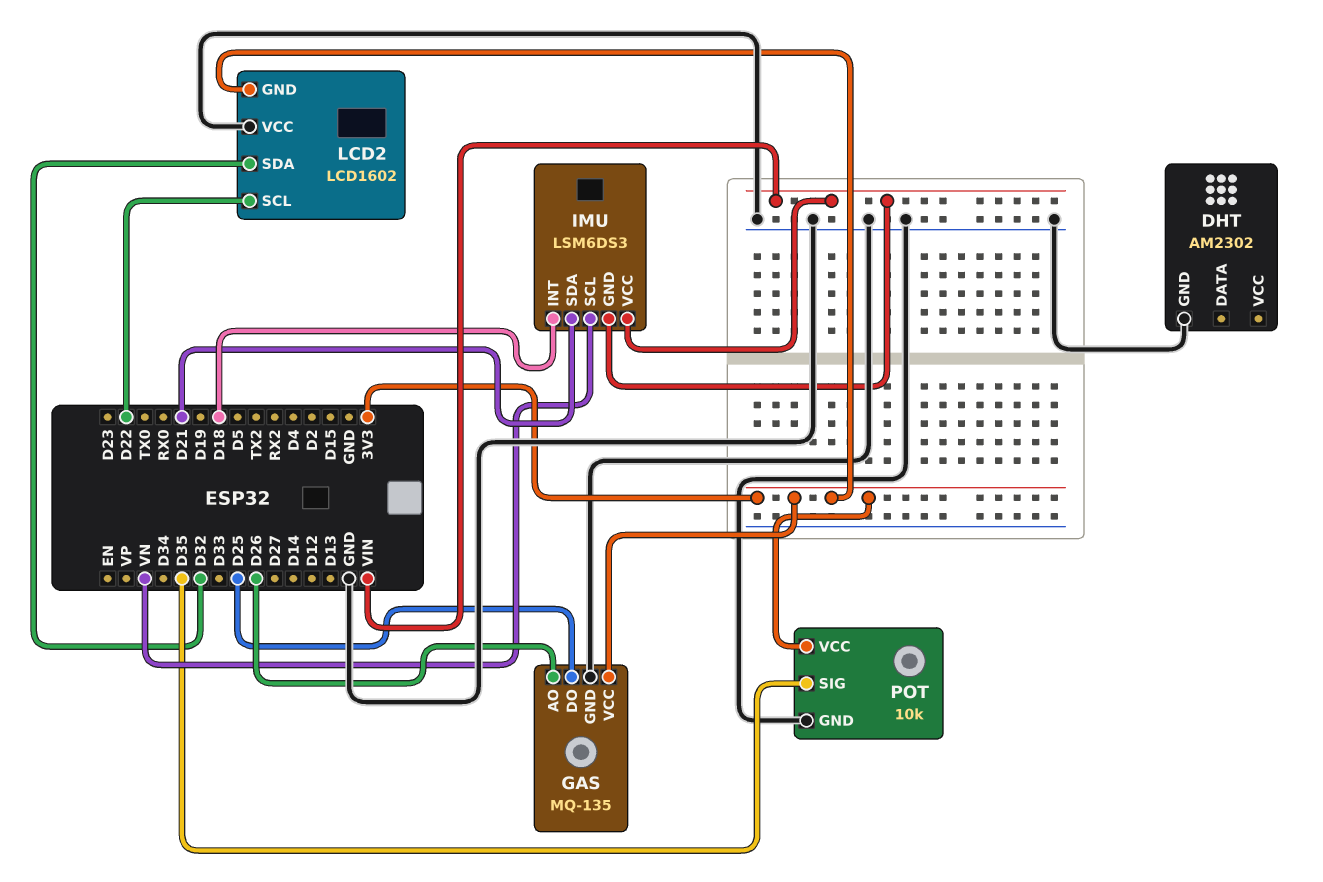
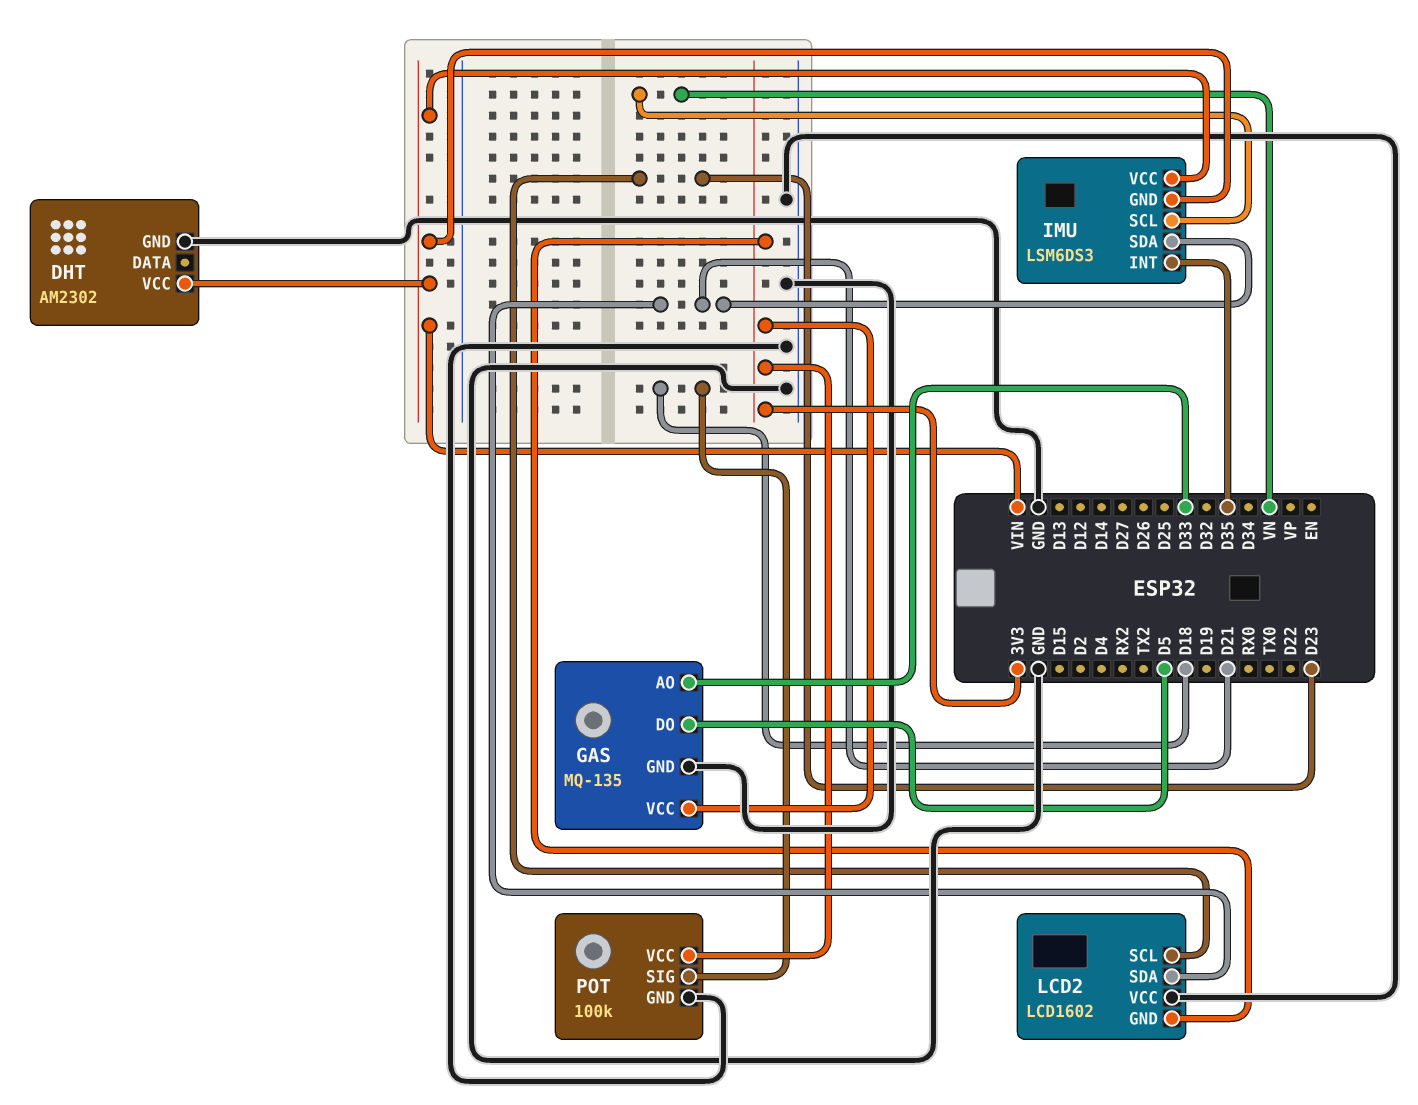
DHT pin VCC: none -> VIN
GAS pin AO: D26 -> D33
GAS pin DO: D25 -> D5
IMU pin INT: D18 -> D35
LCD2 pin SCL: D22 -> D23
LCD2 pin SDA: D32 -> D21
POT: 10k -> 100k
POT pin SIG: D35 -> D18

